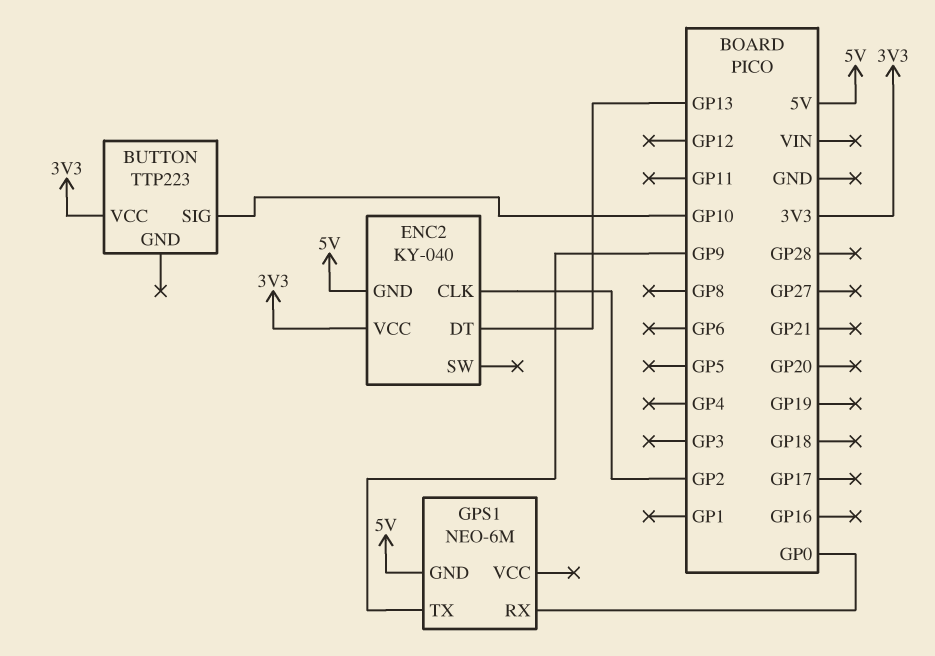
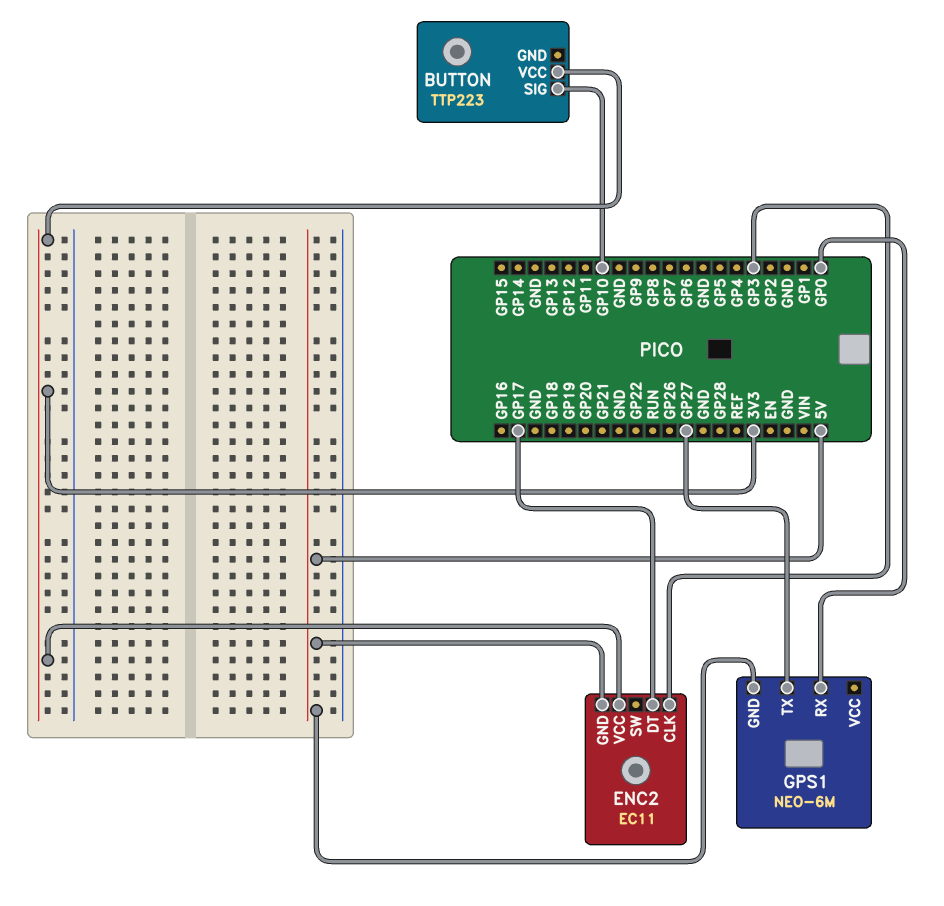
ENC2: KY-040 -> EC11
ENC2 pin CLK: GP2 -> GP3
ENC2 pin DT: GP13 -> GP17
GPS1 pin TX: GP9 -> GP27

